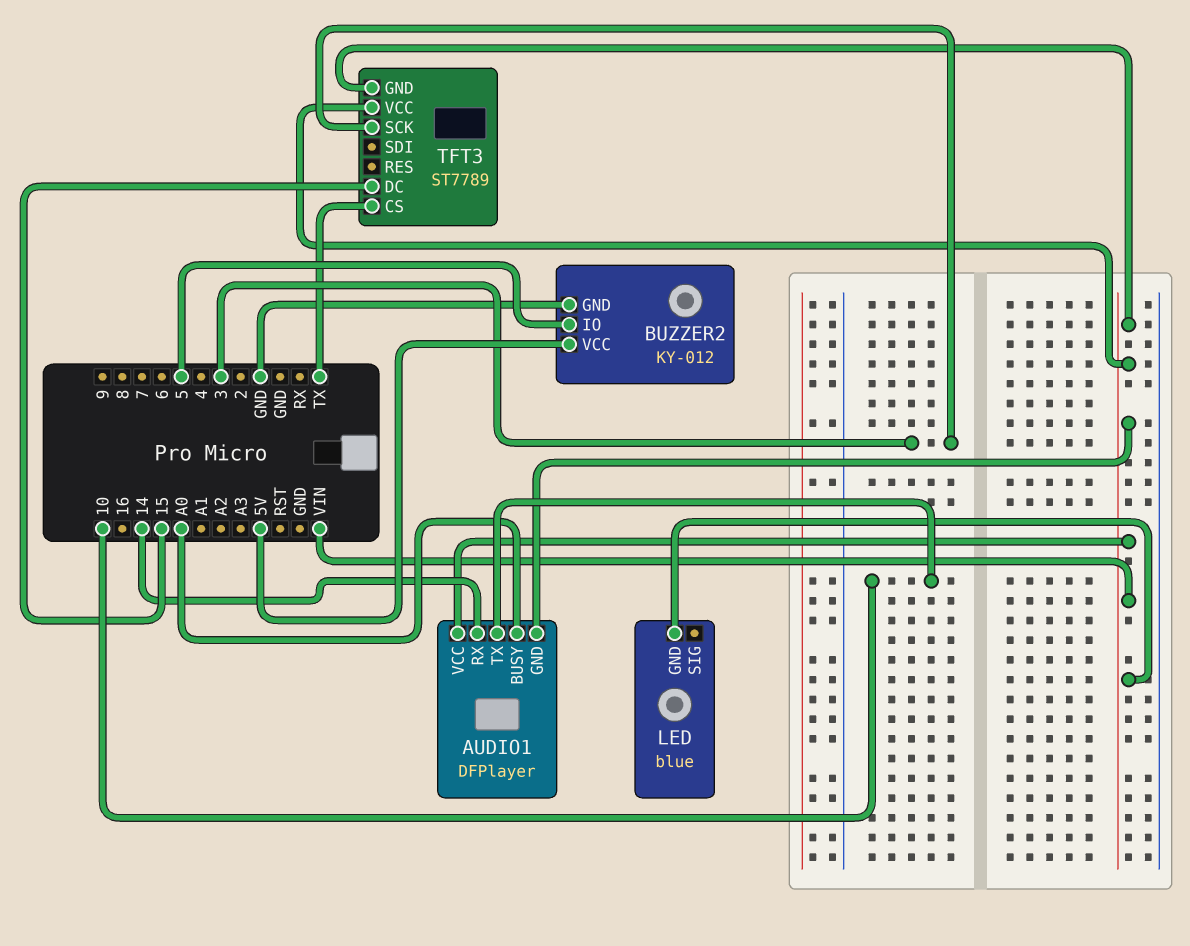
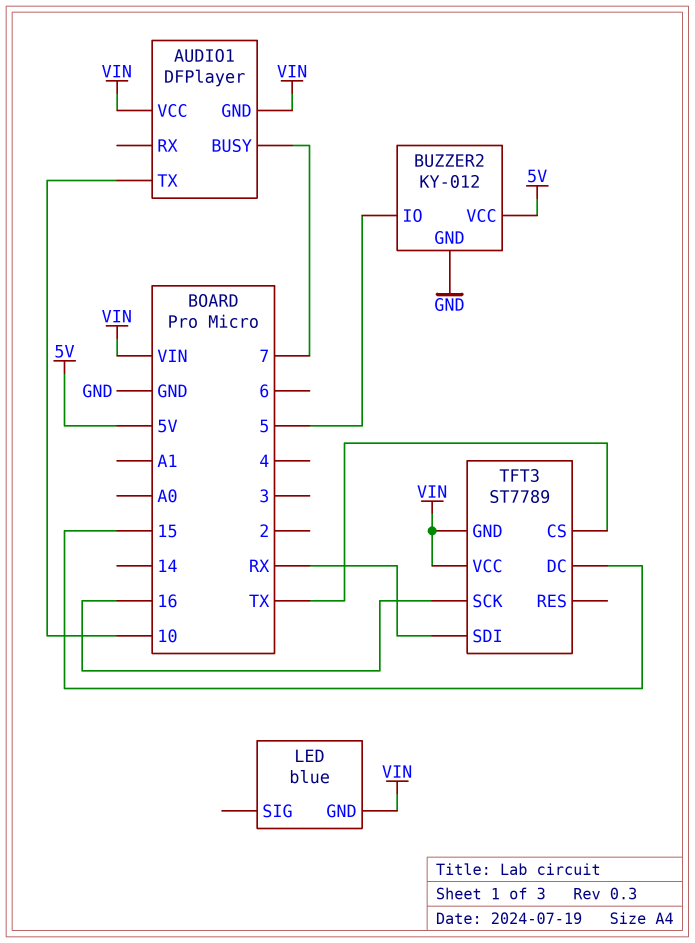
AUDIO1 pin BUSY: A0 -> 7
AUDIO1 pin RX: 14 -> none
TFT3 pin SCK: 3 -> 16
TFT3 pin SDI: none -> RX

